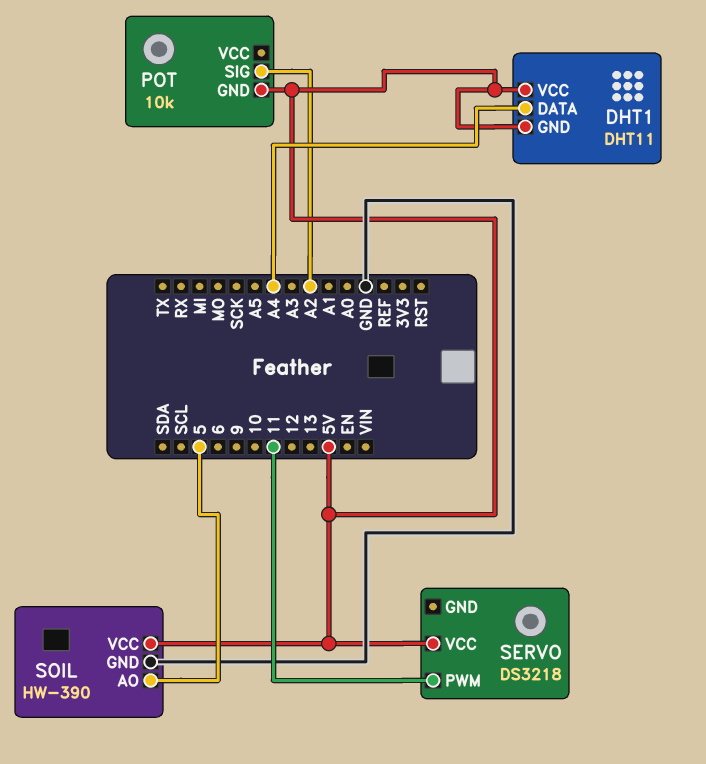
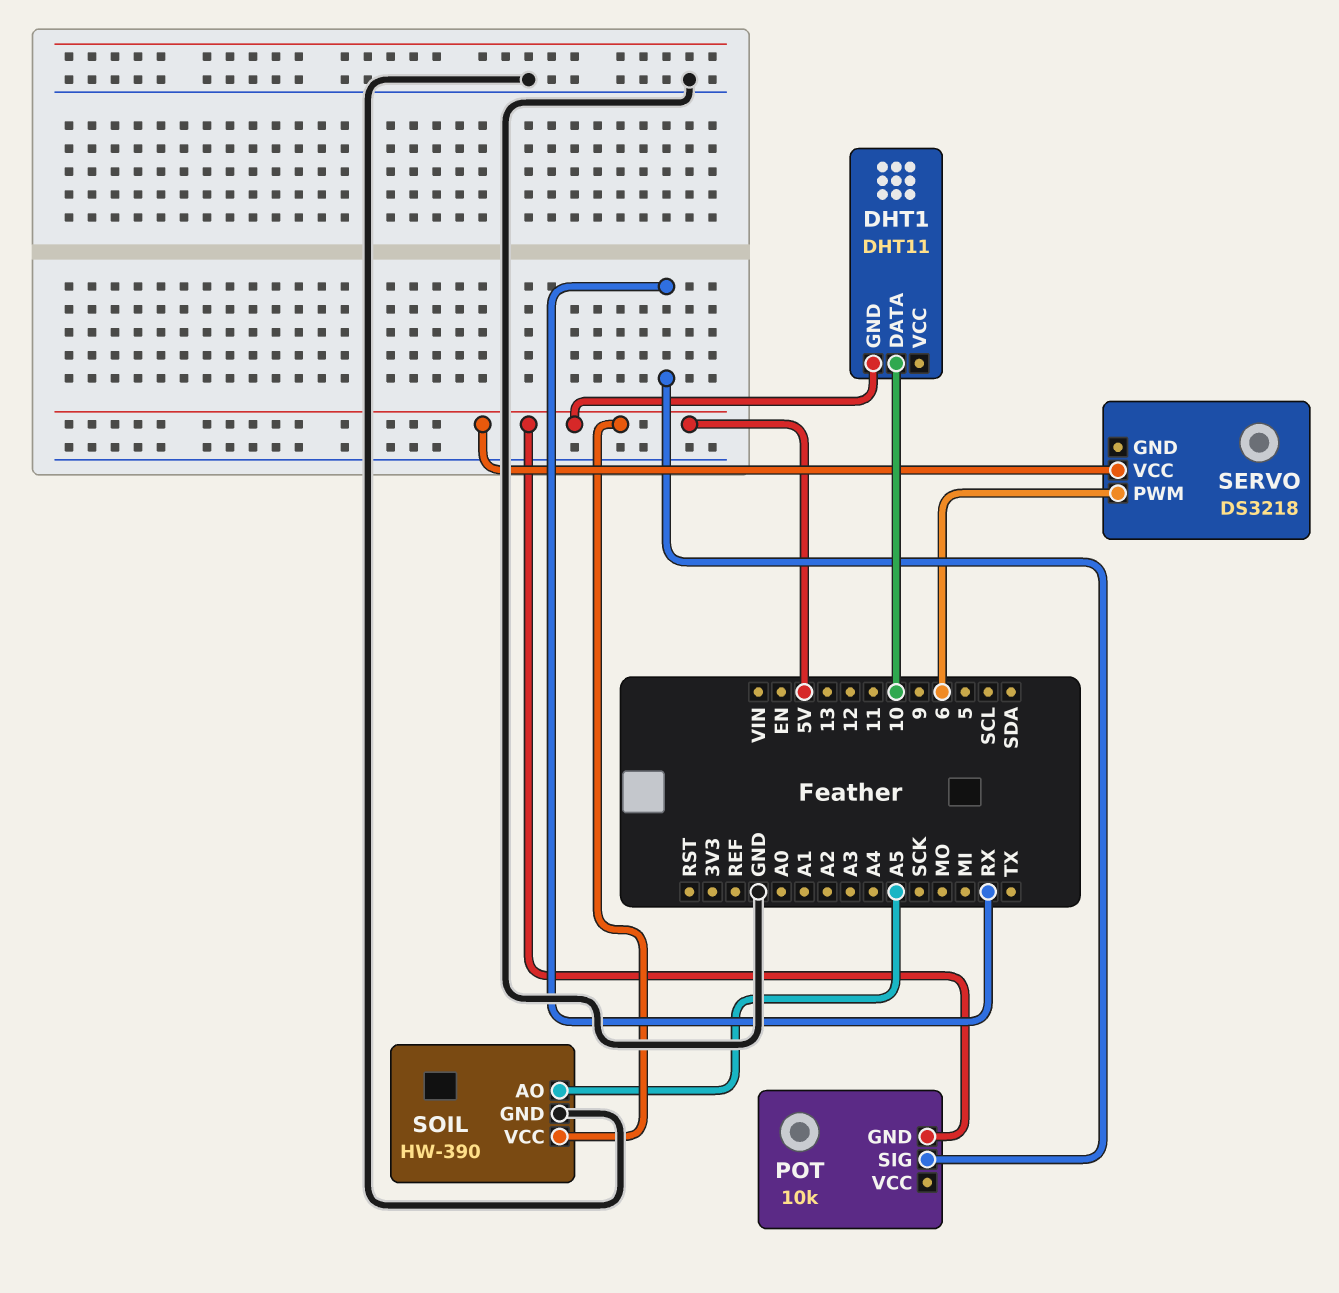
DHT1 pin DATA: A4 -> 10
DHT1 pin VCC: 5V -> none
POT pin SIG: A2 -> RX
SERVO pin PWM: 11 -> 6
SOIL pin AO: 5 -> A5

